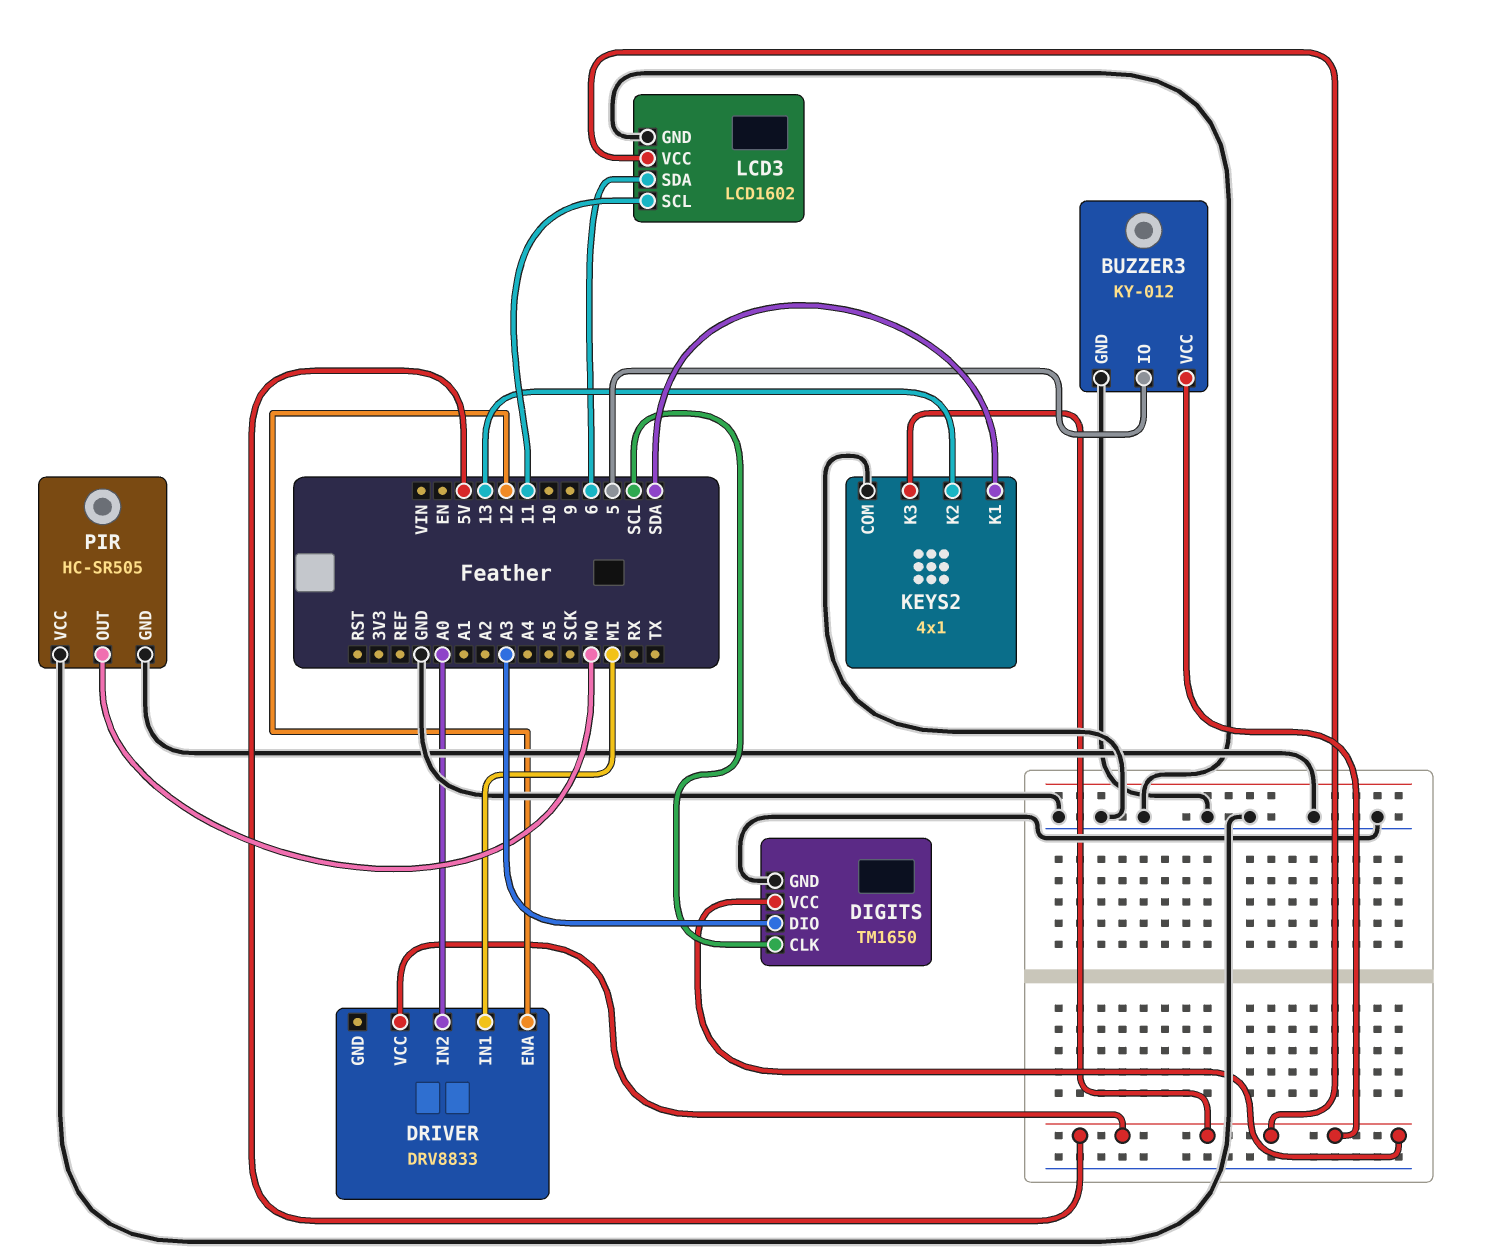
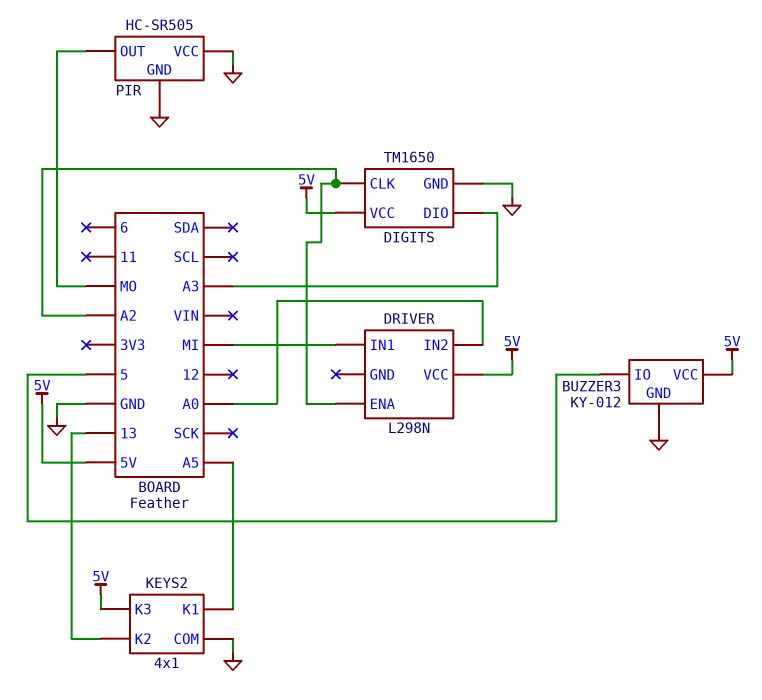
DIGITS pin CLK: SCL -> A2
DRIVER: DRV8833 -> L298N
DRIVER pin ENA: 12 -> A2
KEYS2 pin K1: SDA -> A5
LCD3: LCD1602 -> none
LCD3 pin GND: GND -> none
LCD3 pin SCL: 11 -> none
LCD3 pin SDA: 6 -> none
LCD3 pin VCC: 5V -> none

